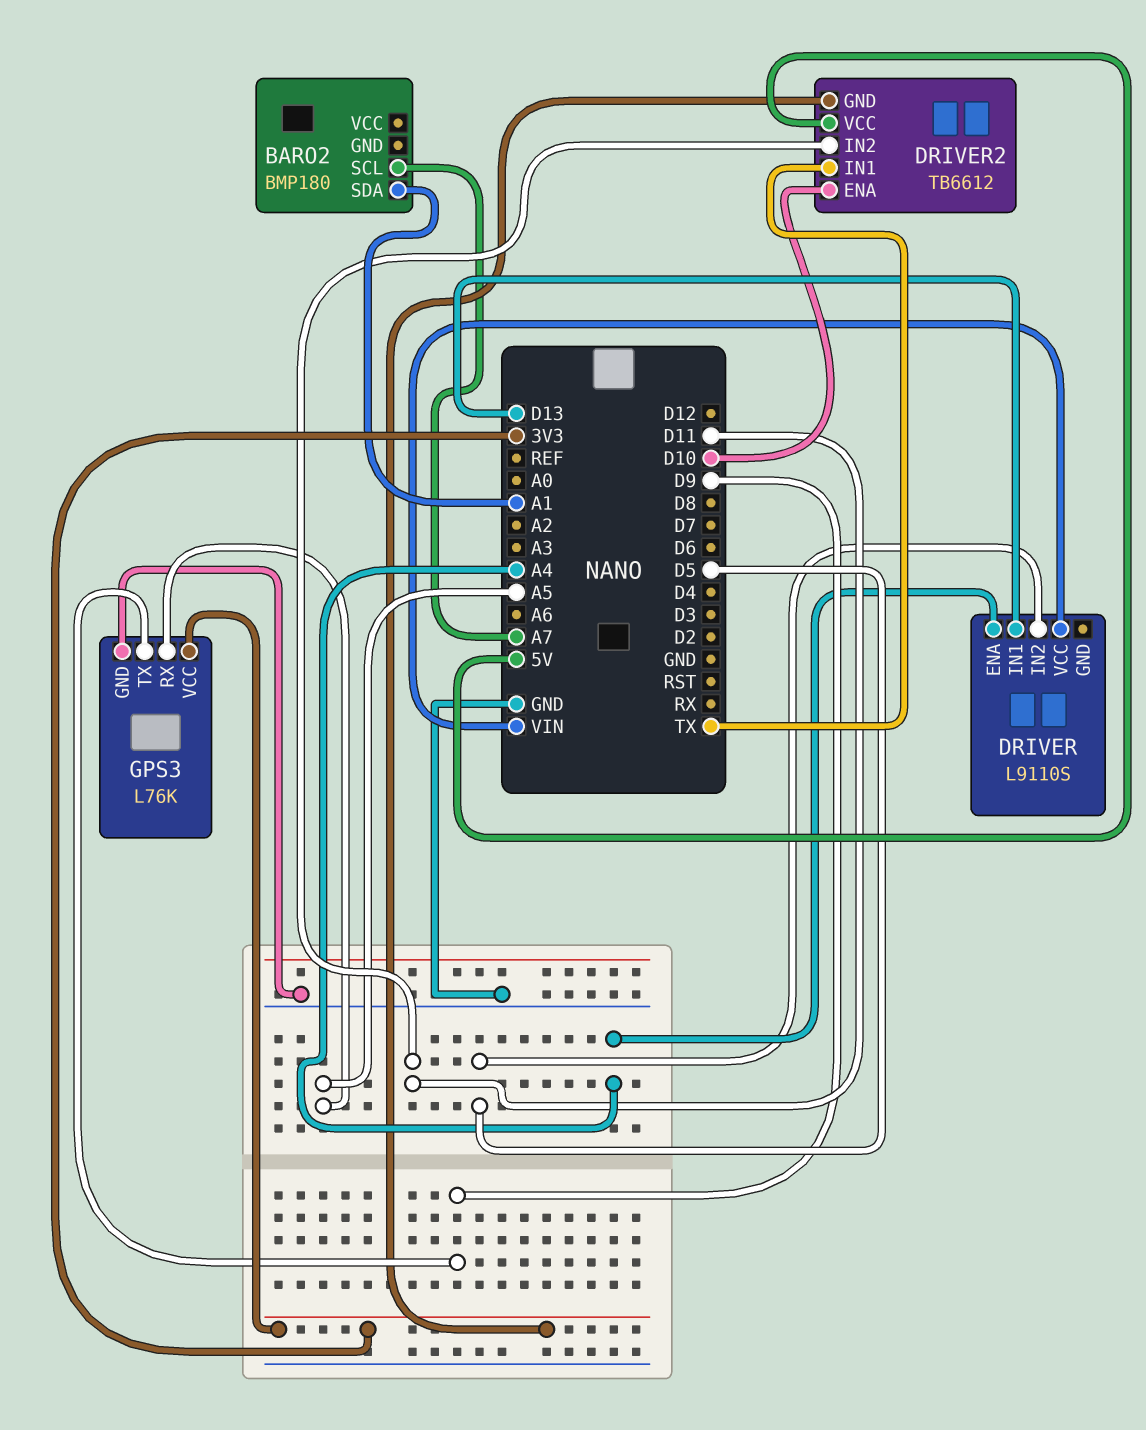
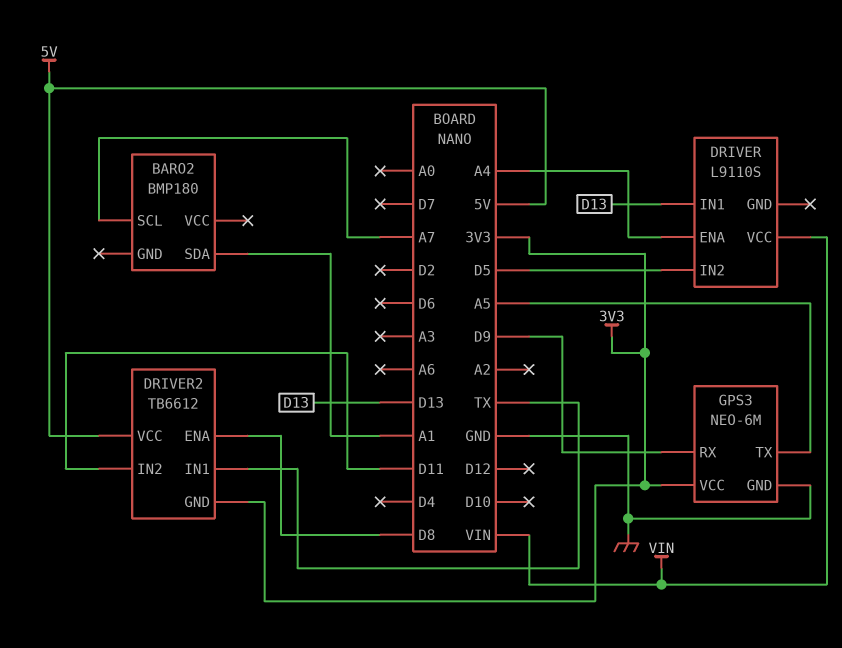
DRIVER2 pin ENA: D10 -> D8
GPS3: L76K -> NEO-6M
GPS3 pin RX: A5 -> D9
GPS3 pin TX: D9 -> A5

